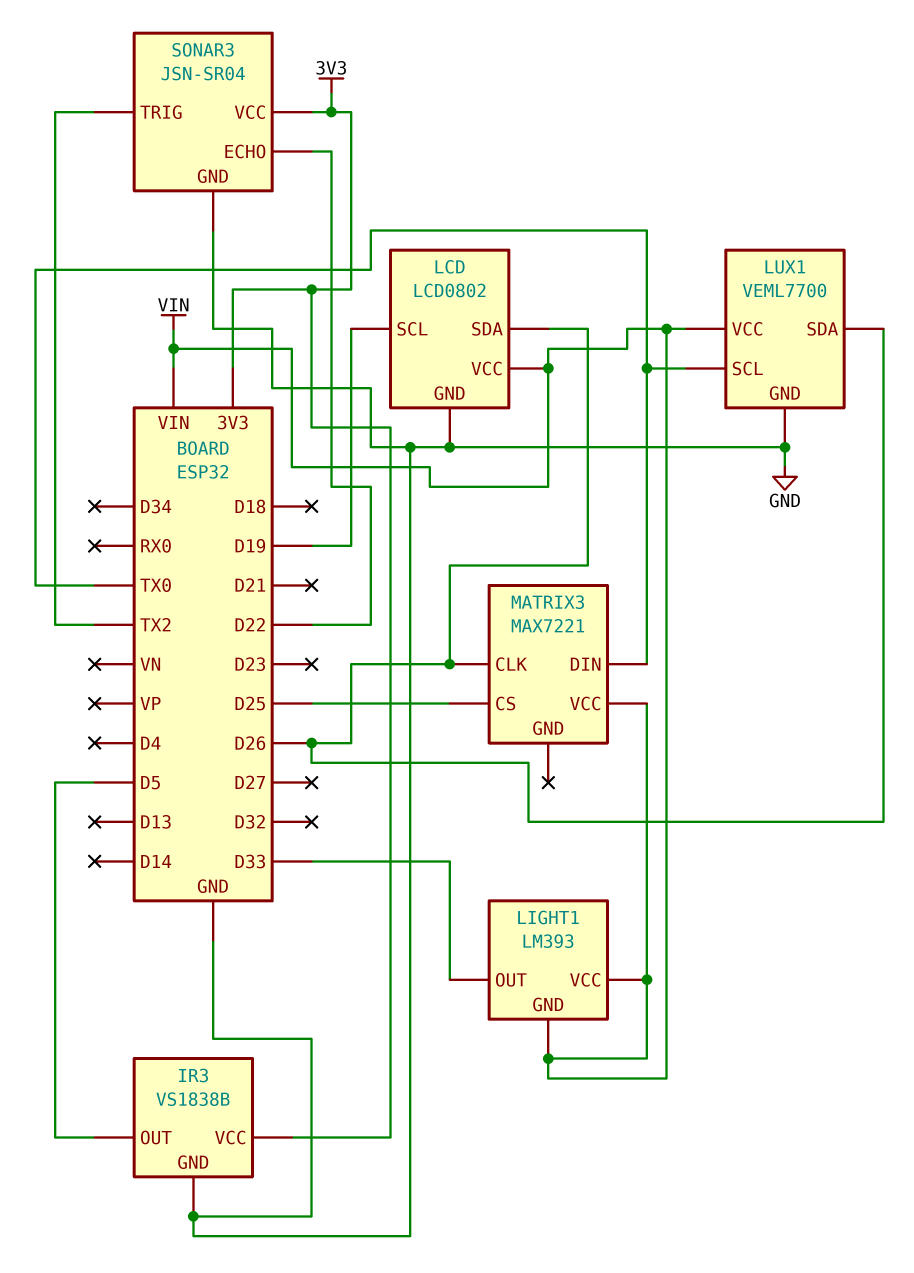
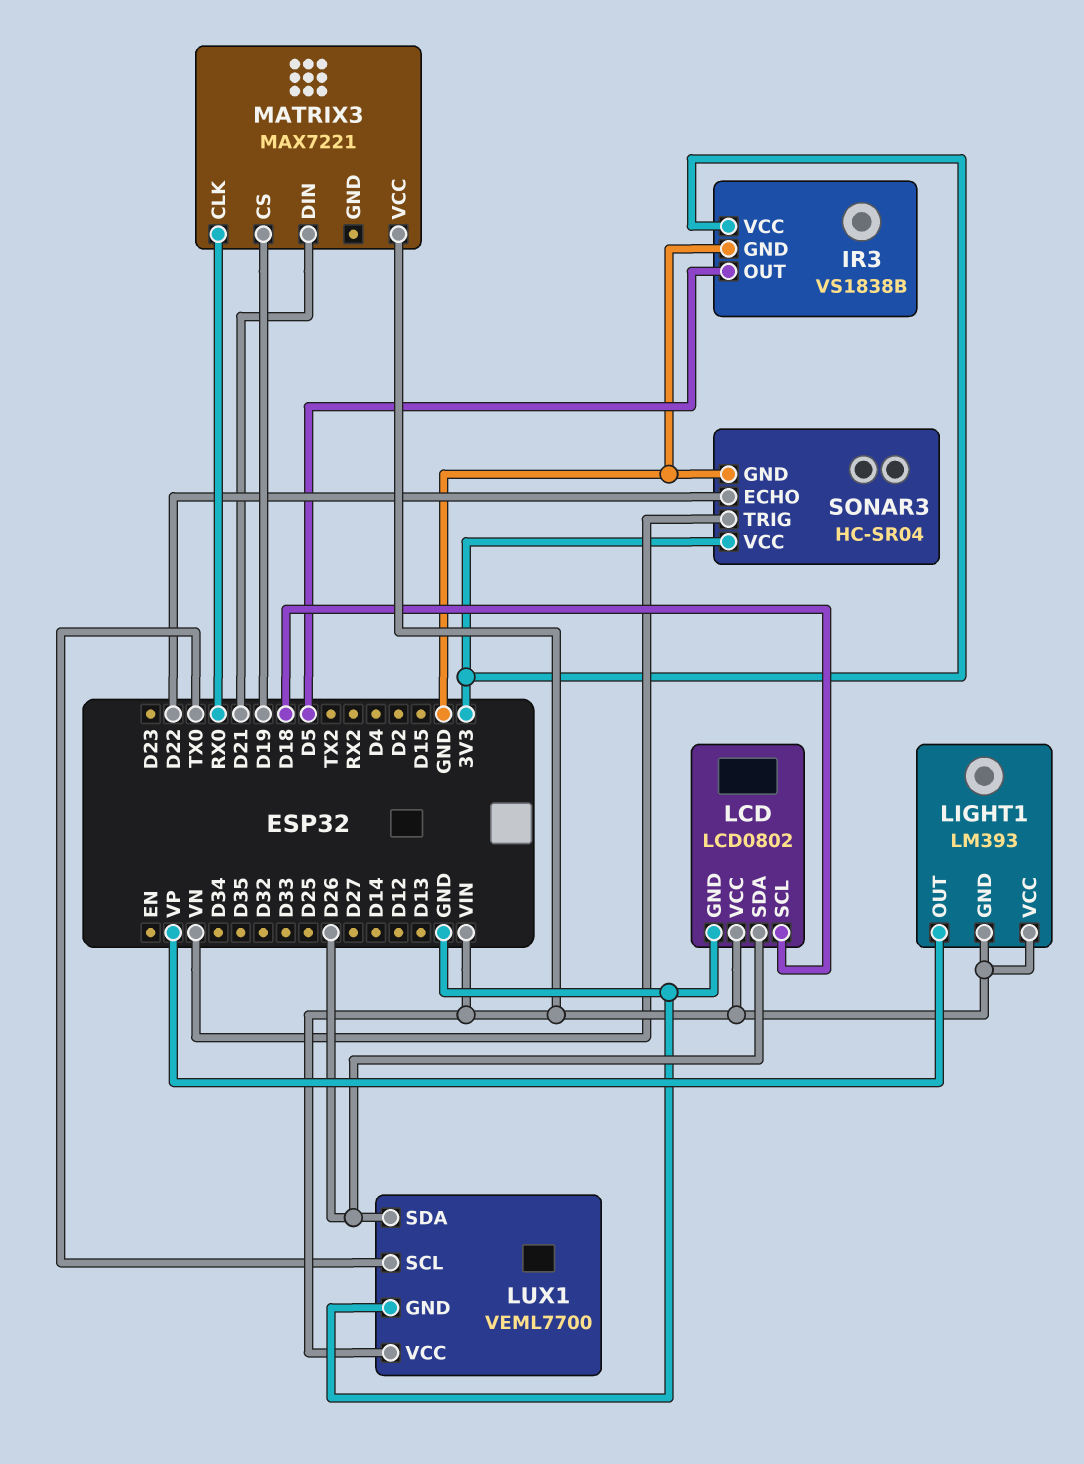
LCD pin SCL: D19 -> D18
LIGHT1 pin OUT: D33 -> VP
MATRIX3 pin CLK: D26 -> RX0
MATRIX3 pin CS: D25 -> D19
MATRIX3 pin DIN: TX0 -> D21
SONAR3: JSN-SR04 -> HC-SR04
SONAR3 pin TRIG: TX2 -> VN

